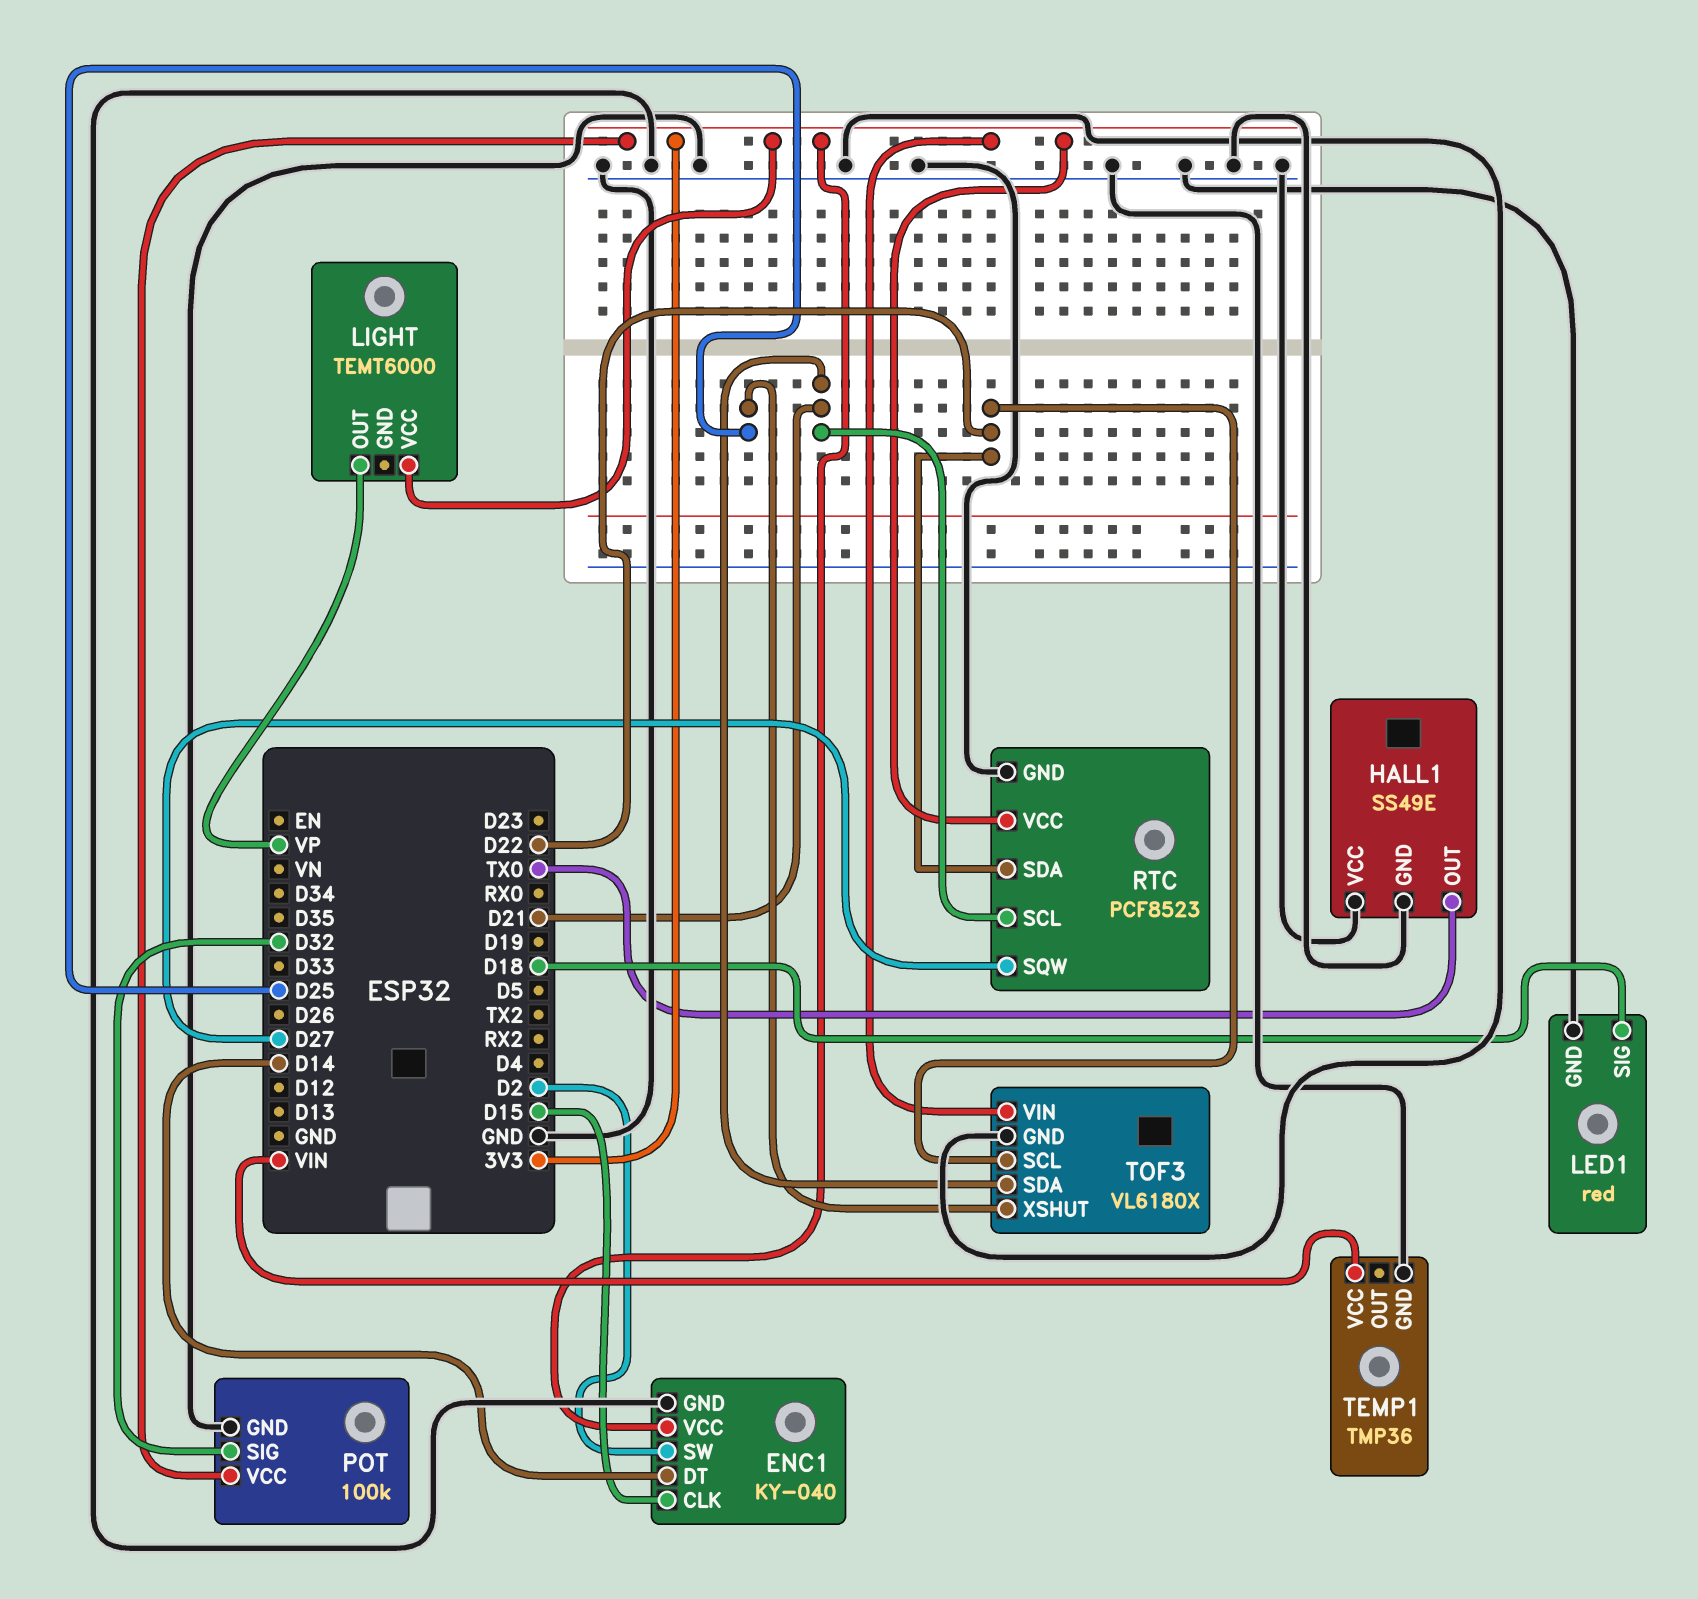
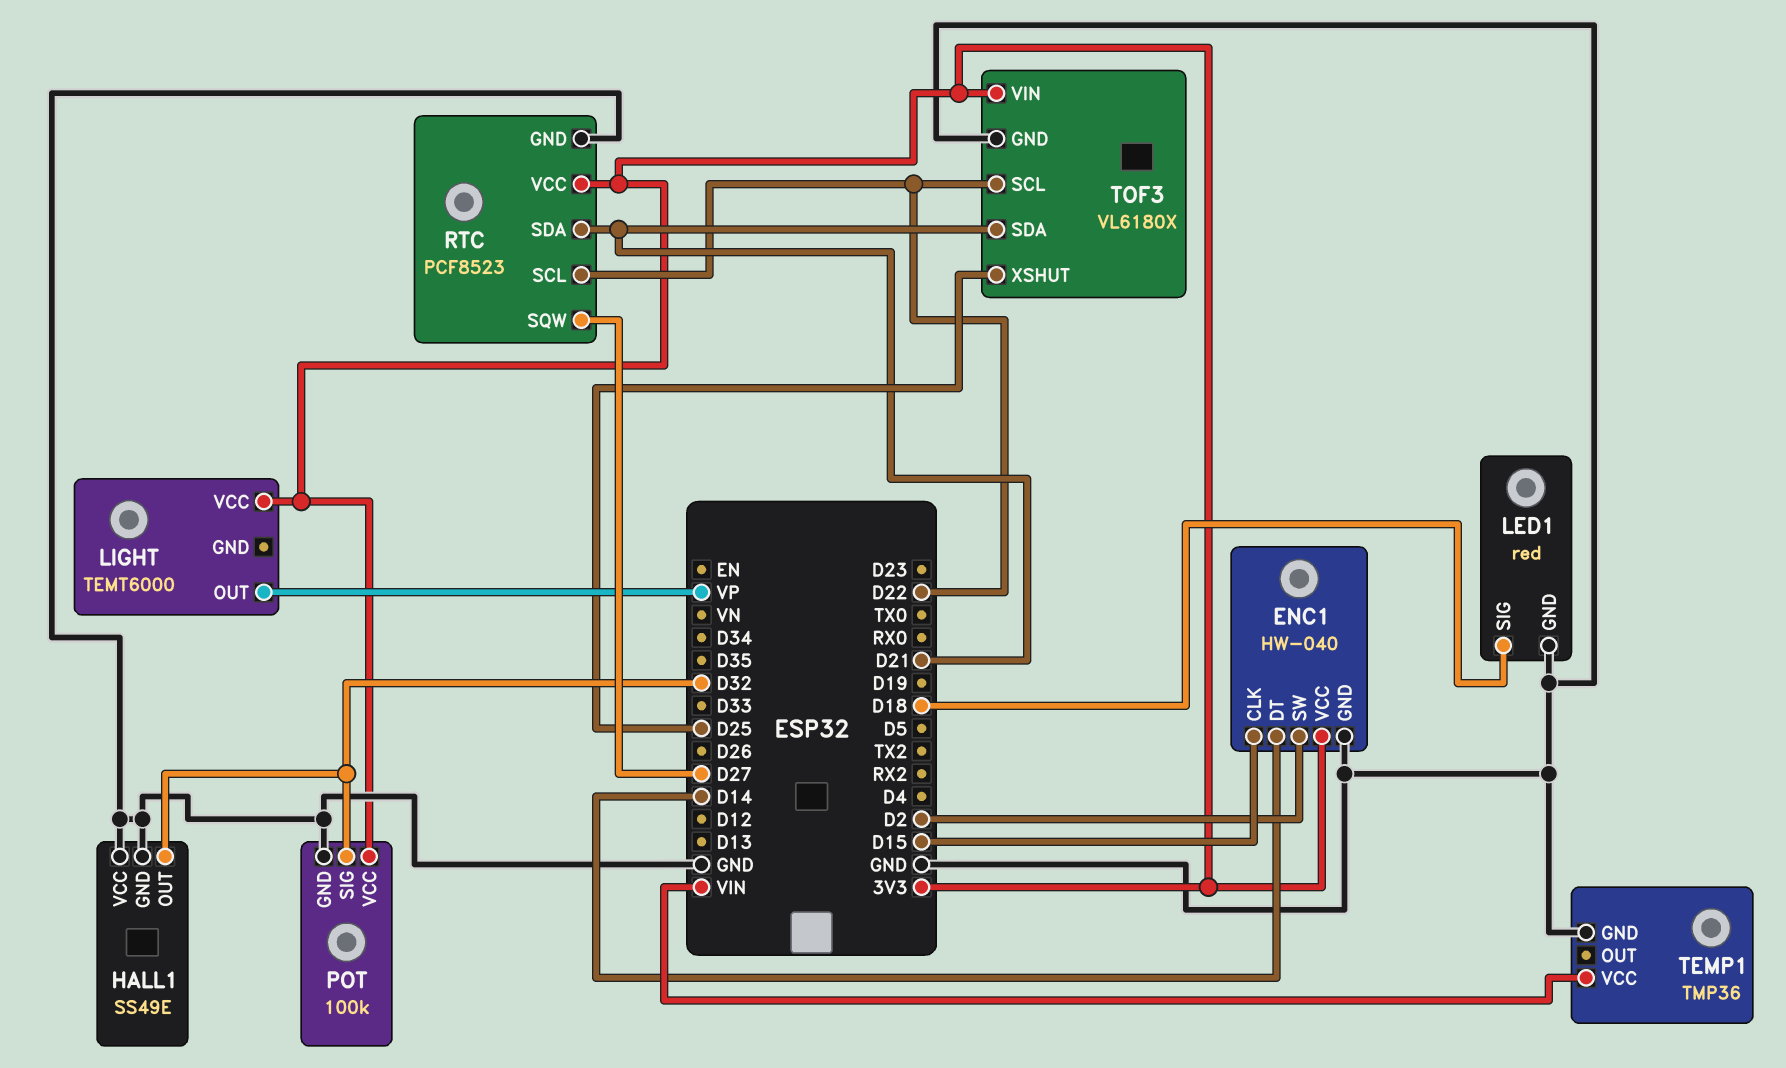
ENC1: KY-040 -> HW-040
HALL1 pin OUT: TX0 -> D32
RTC pin SCL: D21 -> D22
RTC pin SDA: D22 -> D21

